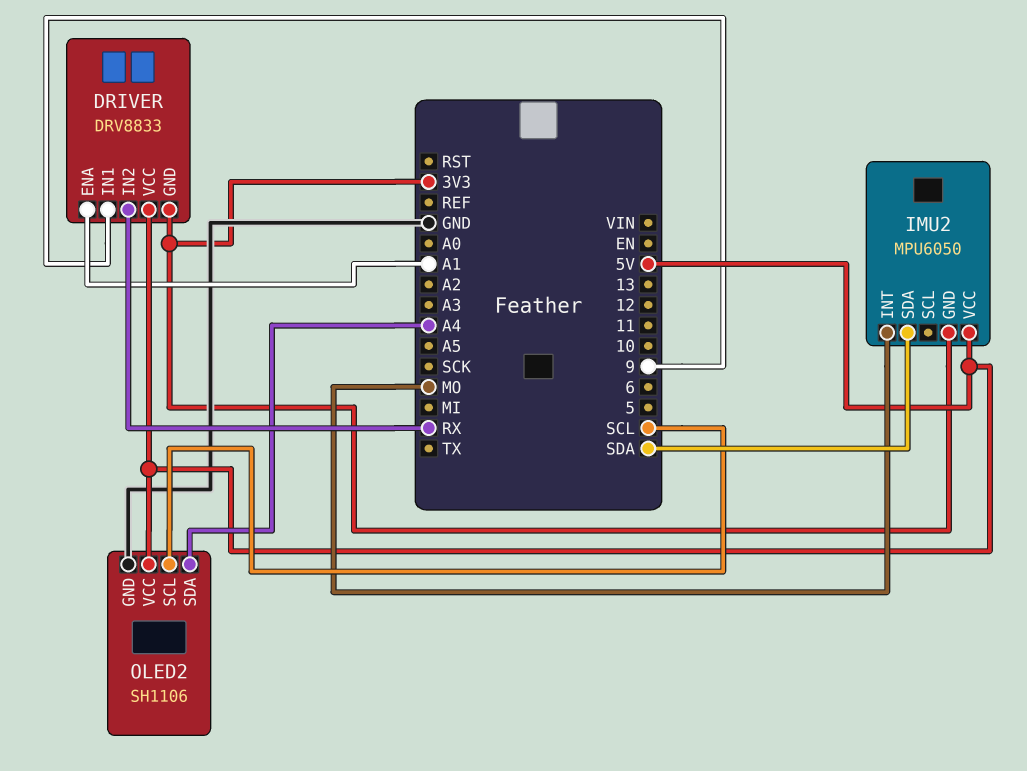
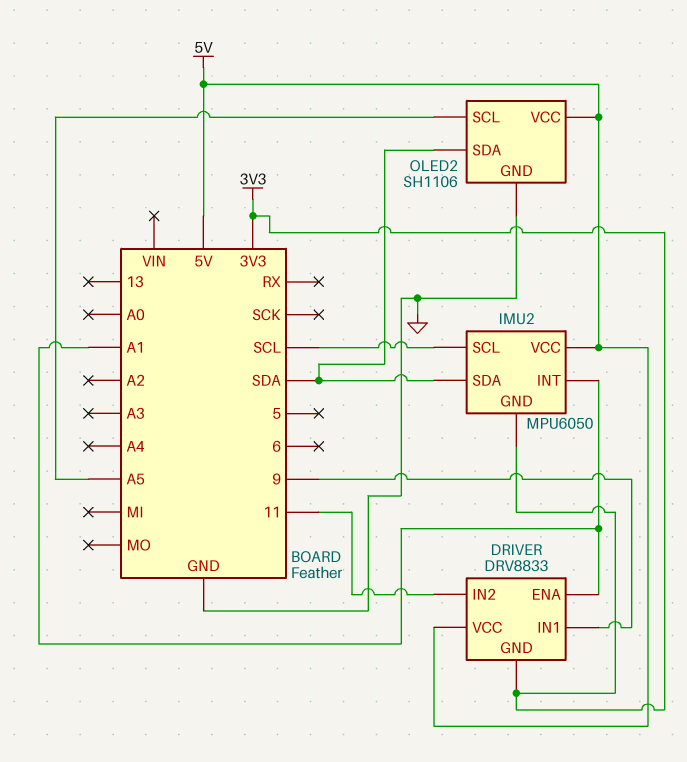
DRIVER pin IN2: RX -> 11
IMU2 pin INT: MO -> A1
IMU2 pin SCL: none -> SCL
OLED2 pin SCL: SCL -> A5
OLED2 pin SDA: A4 -> SDA

